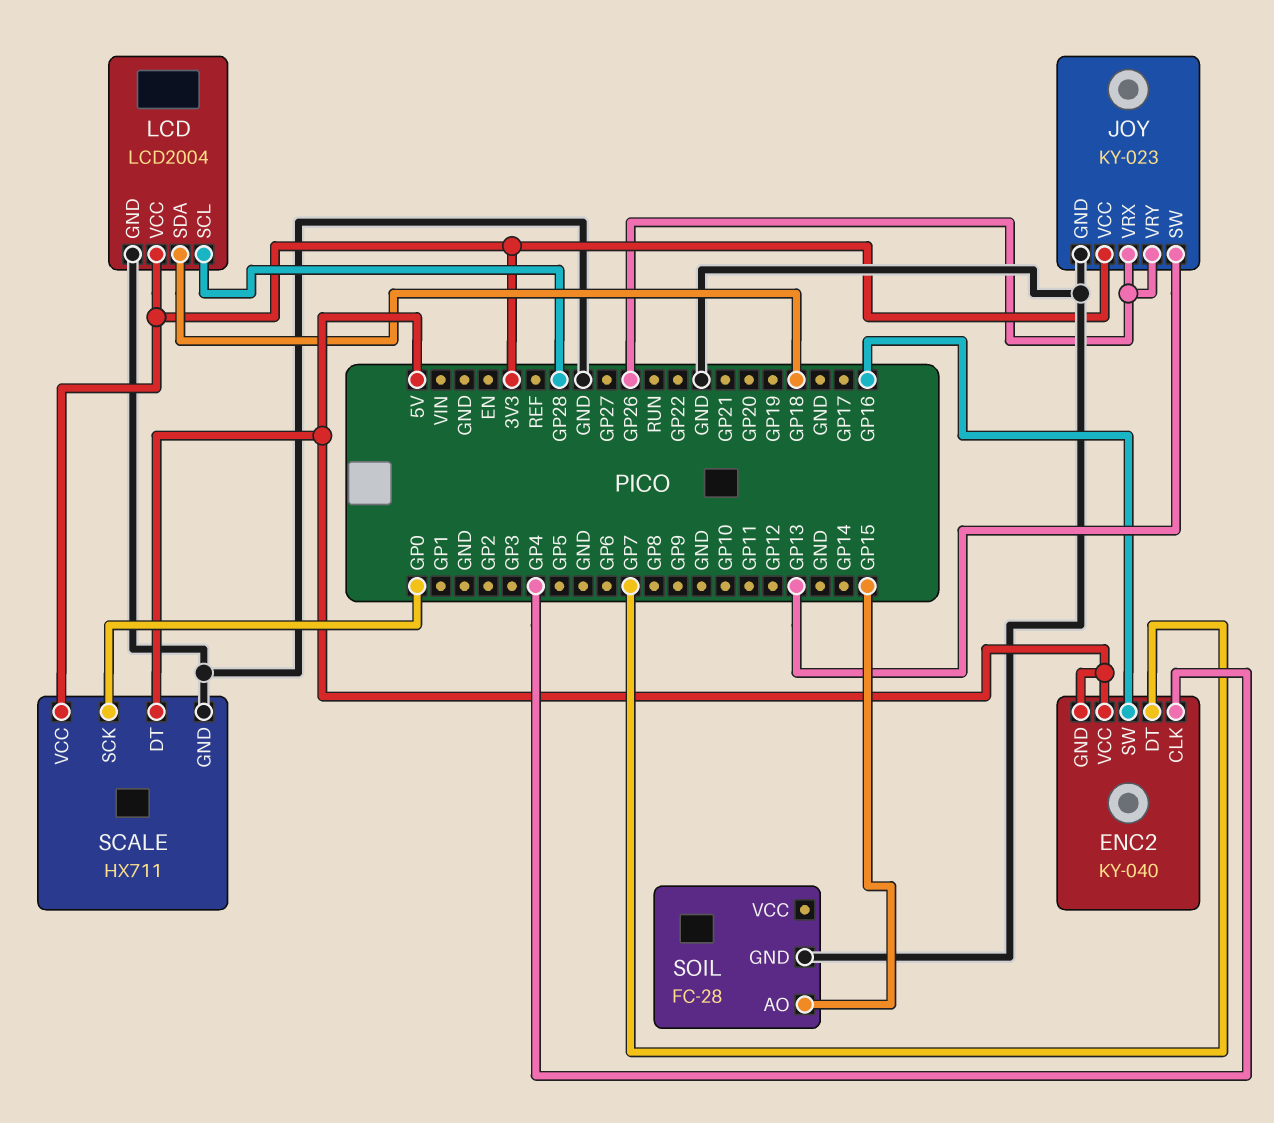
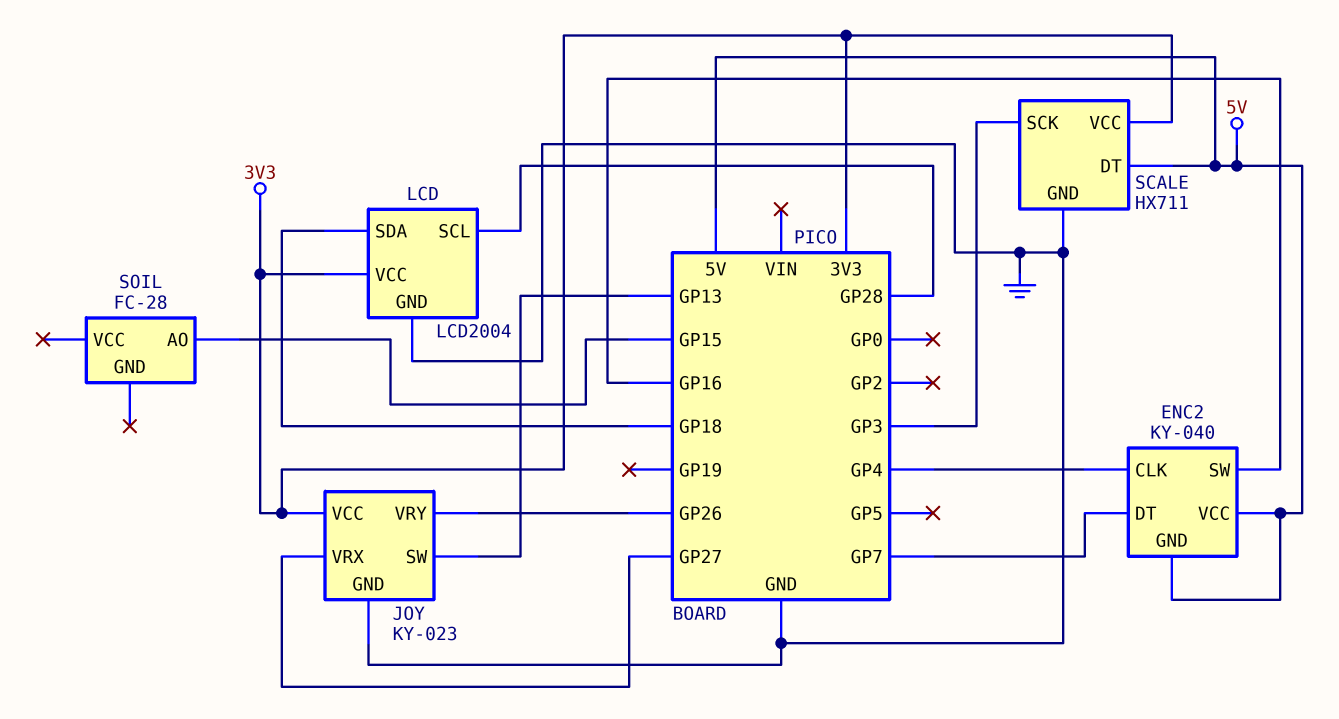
JOY pin VRX: GP26 -> GP27
SCALE pin SCK: GP0 -> GP3
SOIL pin GND: GND -> none

